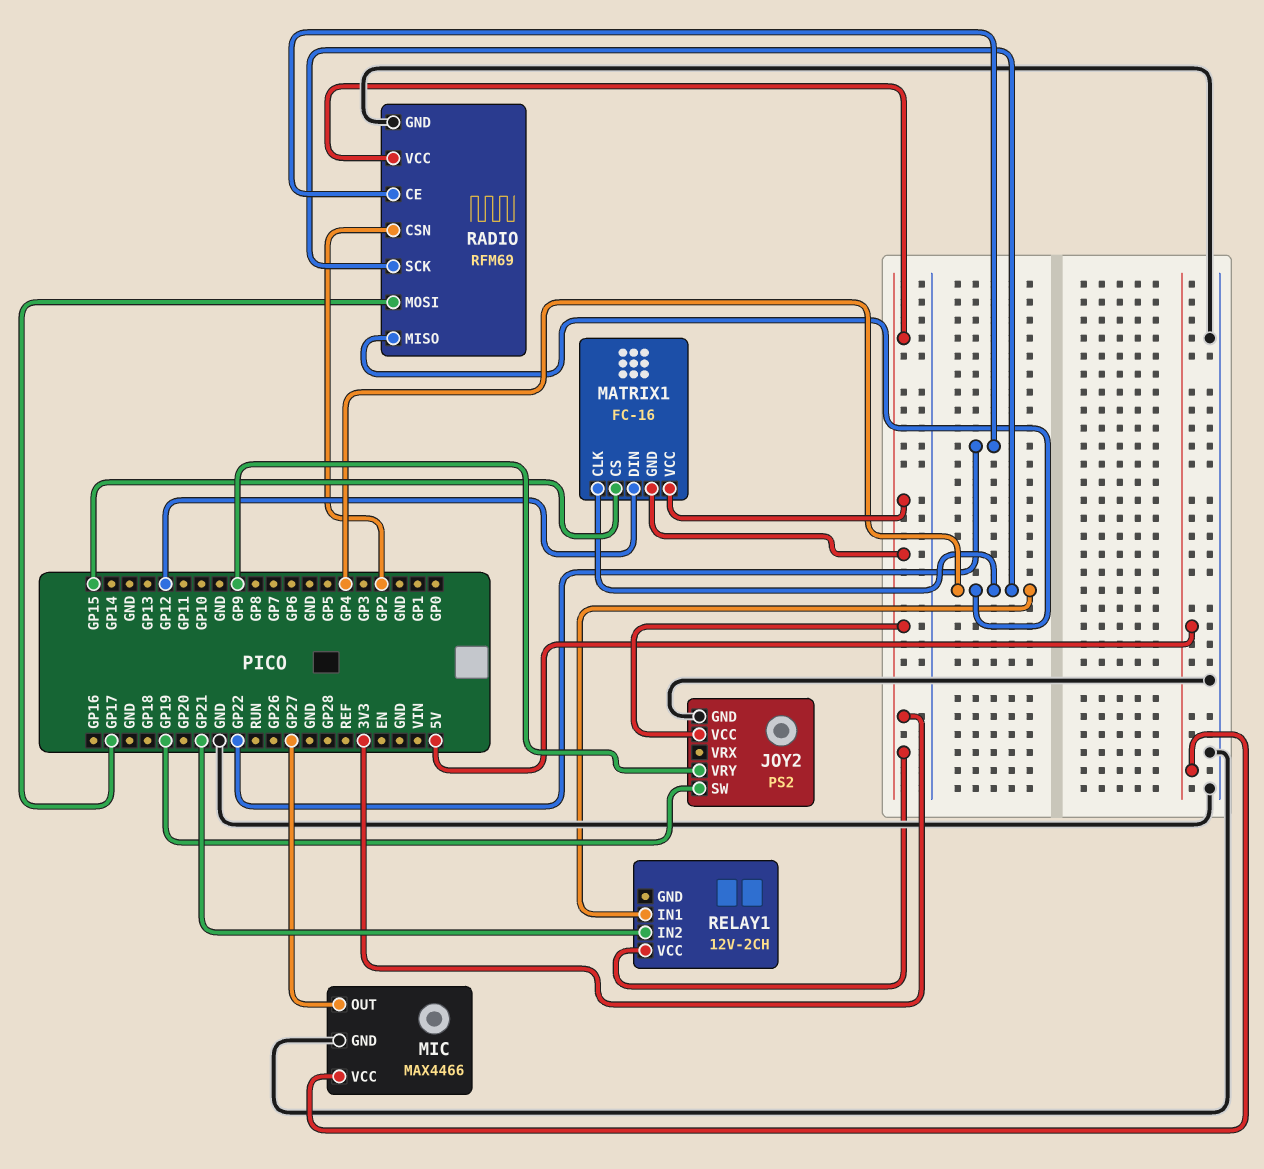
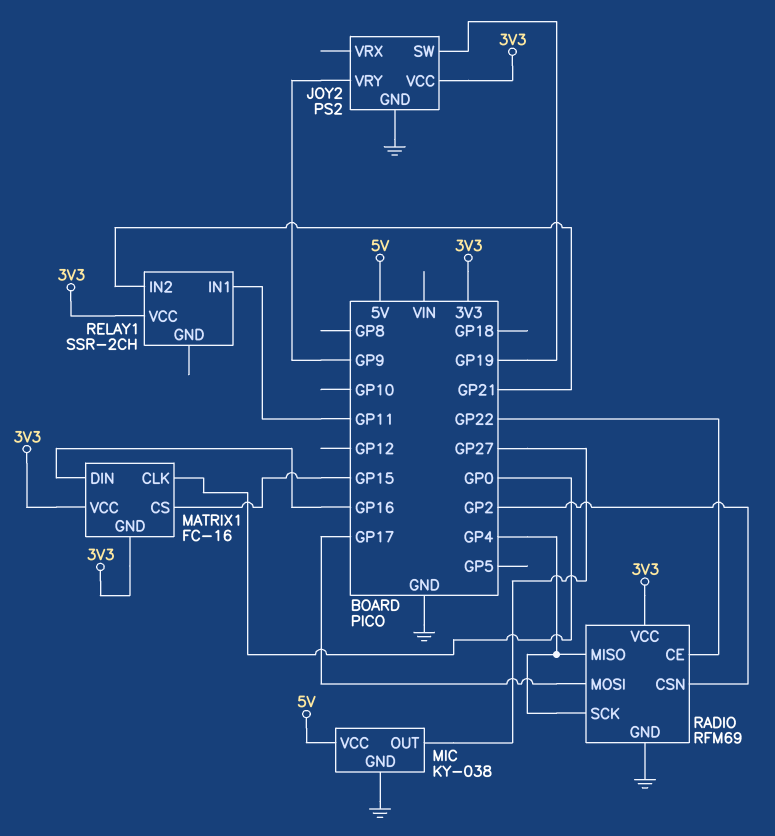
MATRIX1 pin CLK: GP4 -> GP0
MATRIX1 pin DIN: GP12 -> GP16
MIC: MAX4466 -> KY-038
RELAY1: 12V-2CH -> SSR-2CH
RELAY1 pin IN1: GP4 -> GP11

